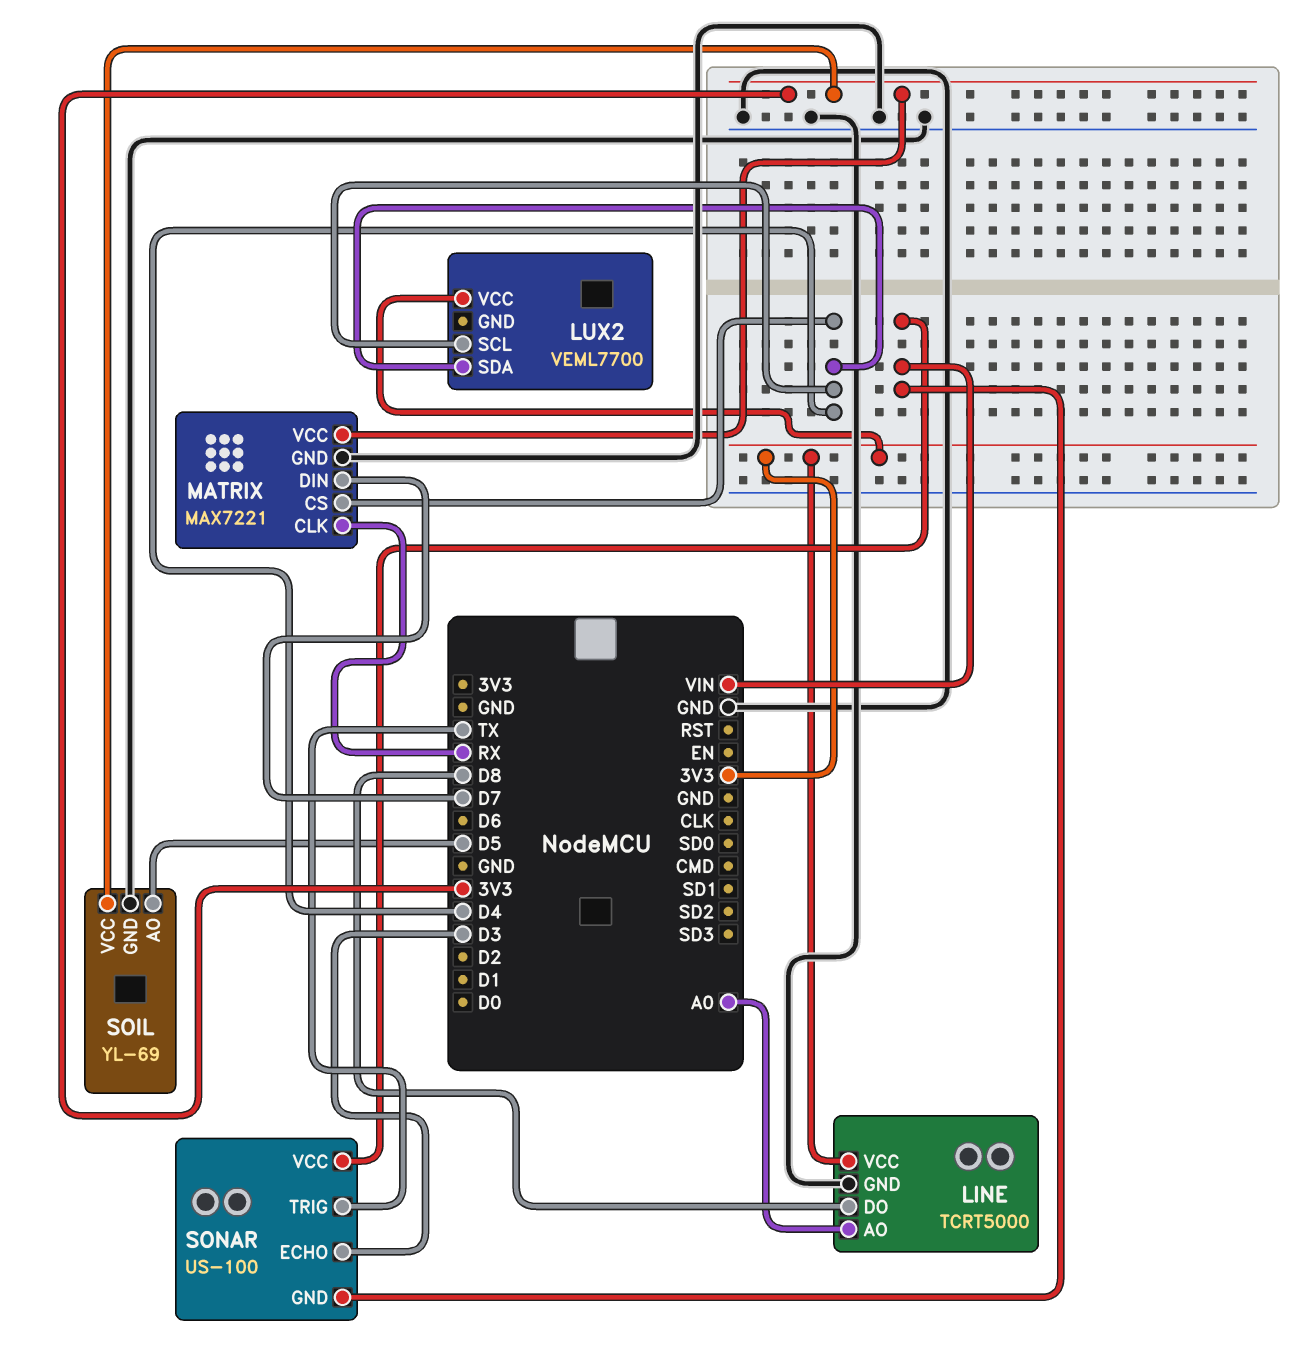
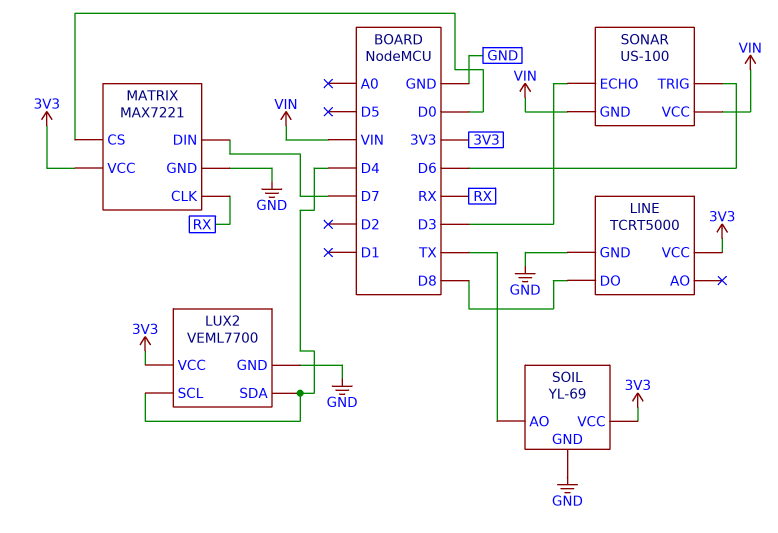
LINE pin AO: A0 -> none
LUX2 pin GND: none -> GND
MATRIX pin CS: D4 -> D0
SOIL pin AO: D5 -> TX
SONAR pin TRIG: TX -> D6

